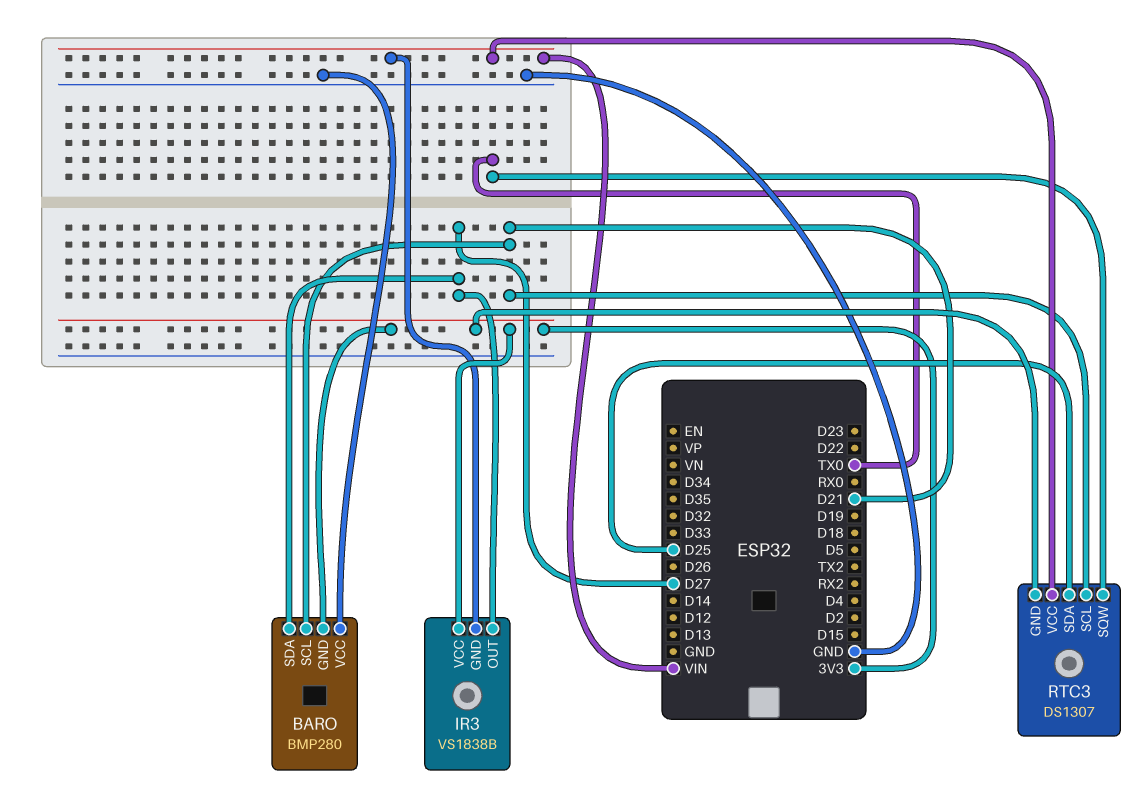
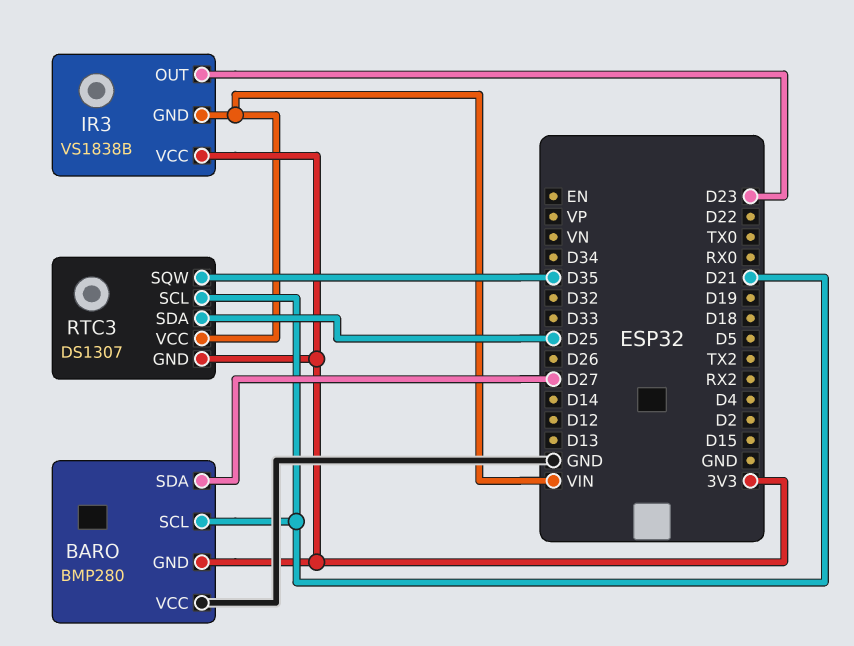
IR3 pin OUT: D27 -> D23
RTC3 pin SQW: TX0 -> D35

